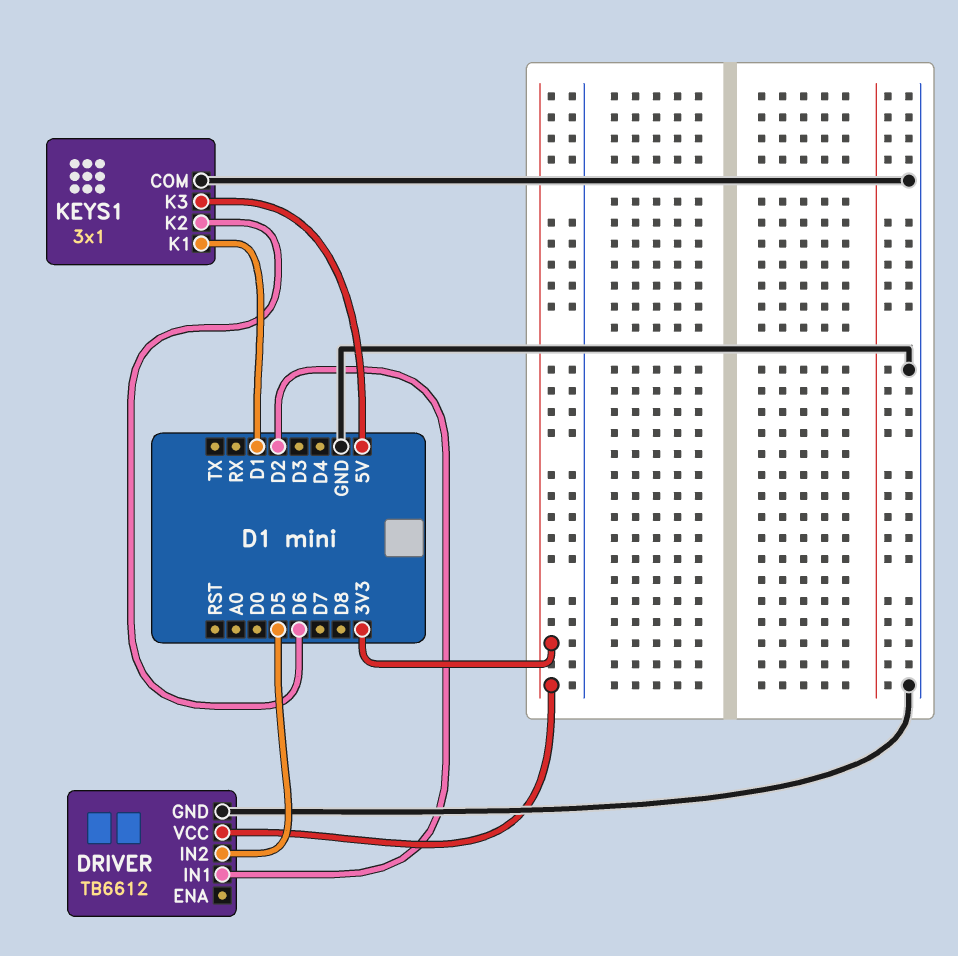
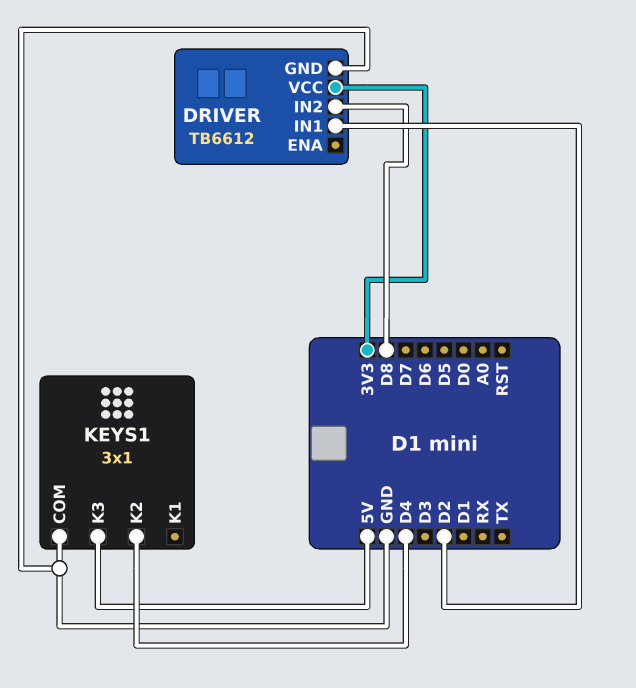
DRIVER pin IN2: D5 -> D8
KEYS1 pin K1: D1 -> none
KEYS1 pin K2: D6 -> D4

